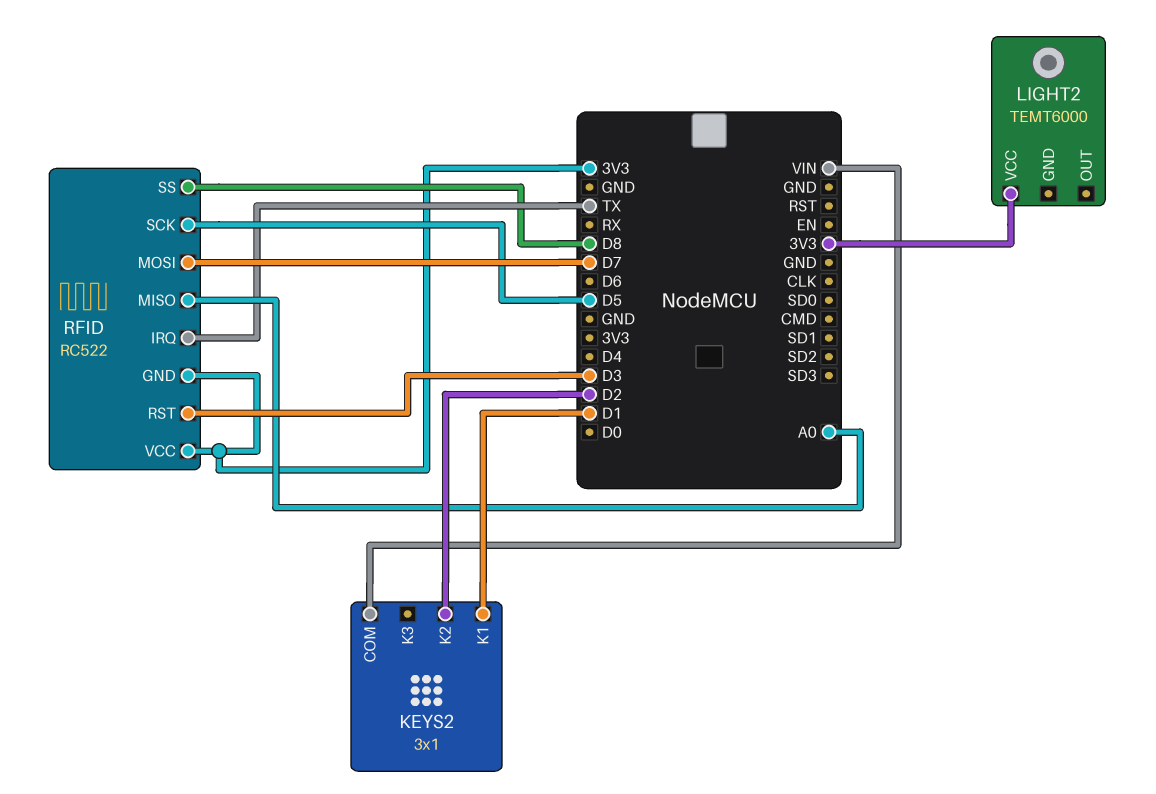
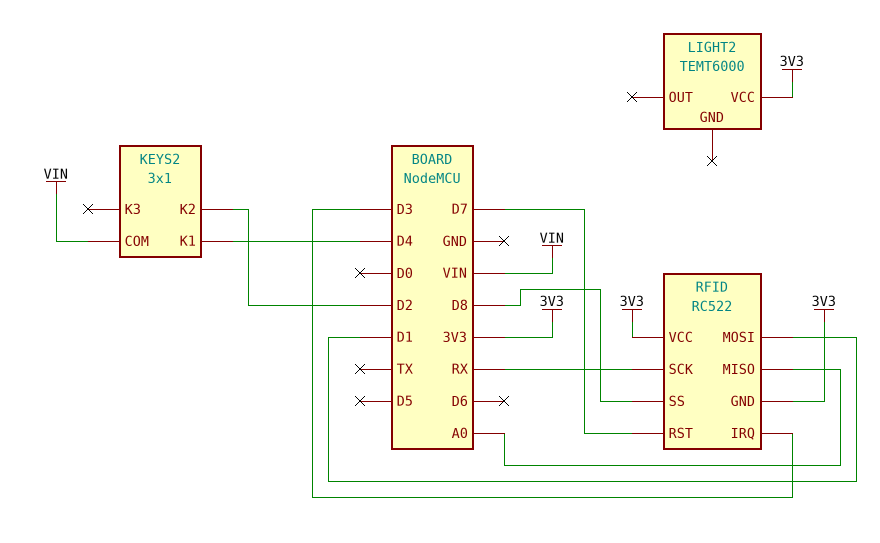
KEYS2 pin K1: D1 -> D4
RFID pin IRQ: TX -> D3
RFID pin MOSI: D7 -> D1
RFID pin RST: D3 -> D7
RFID pin SCK: D5 -> RX

